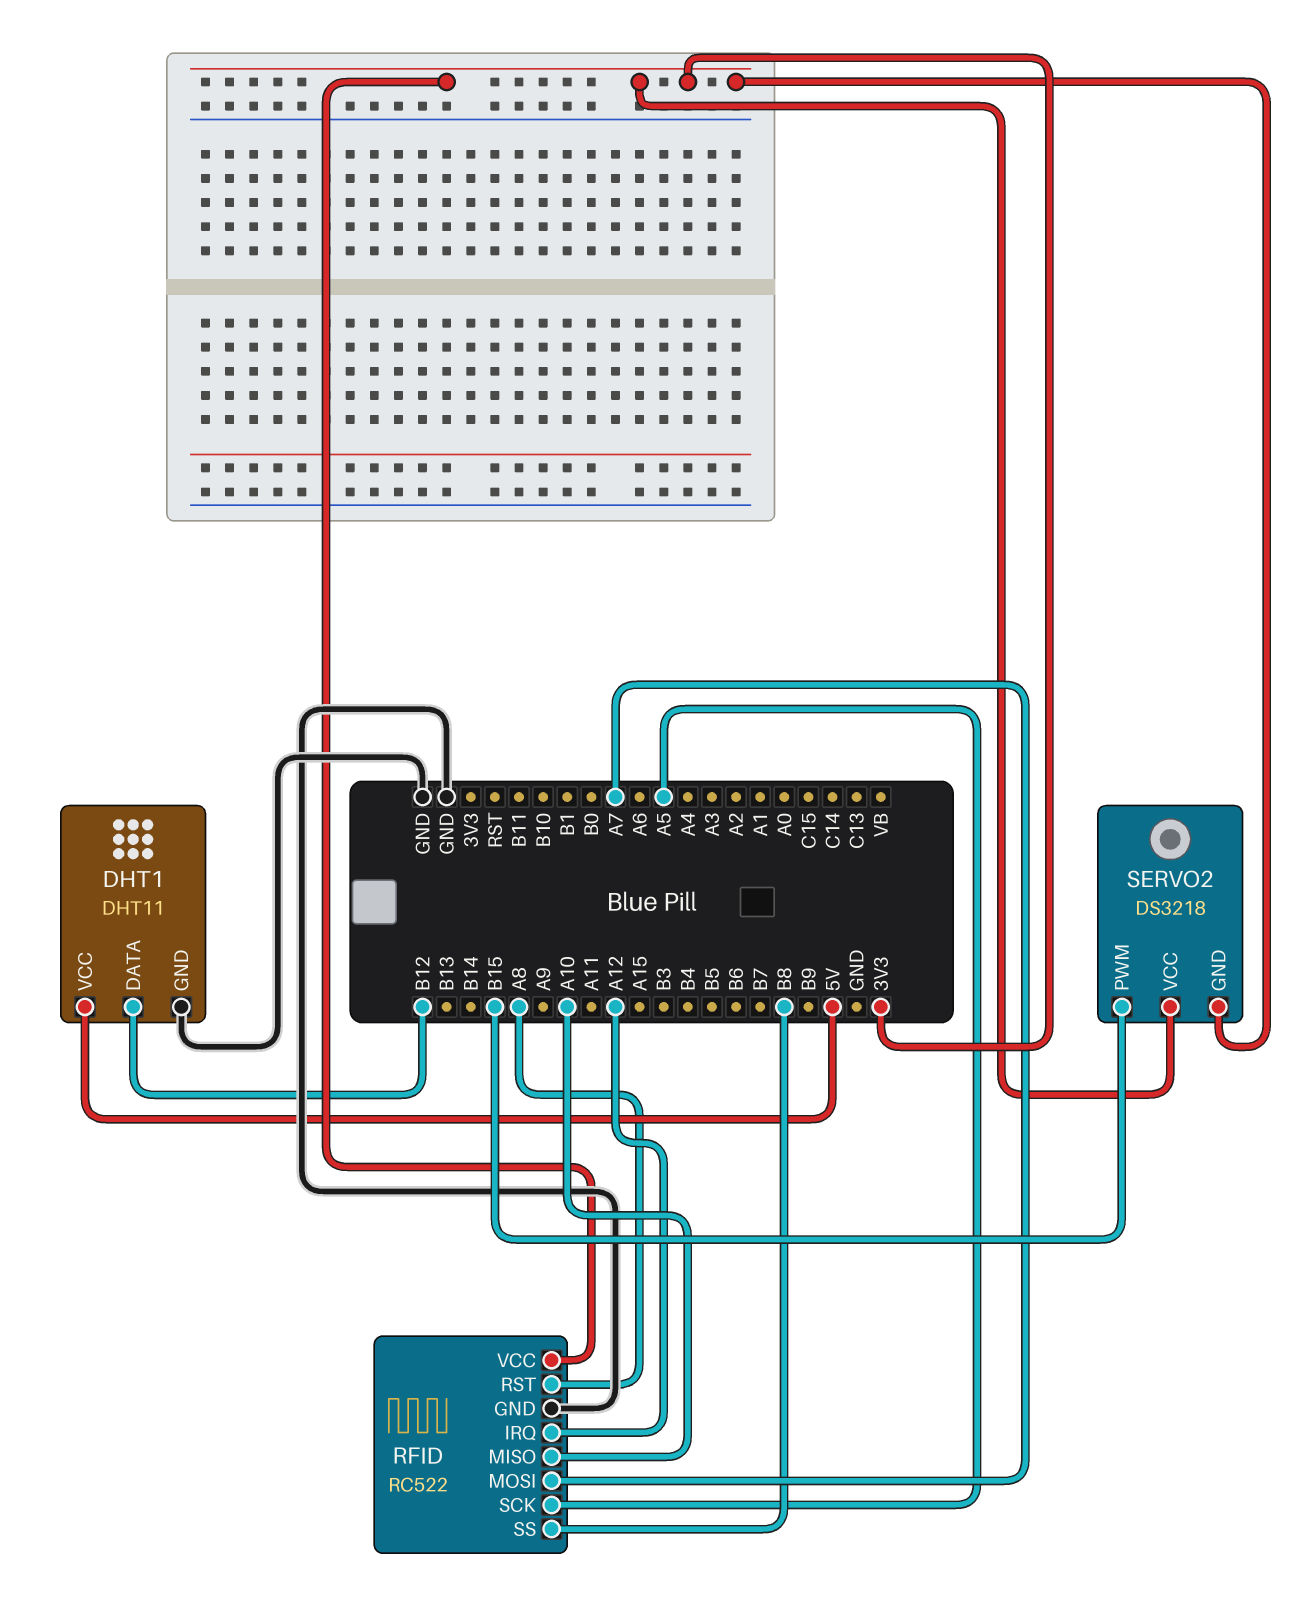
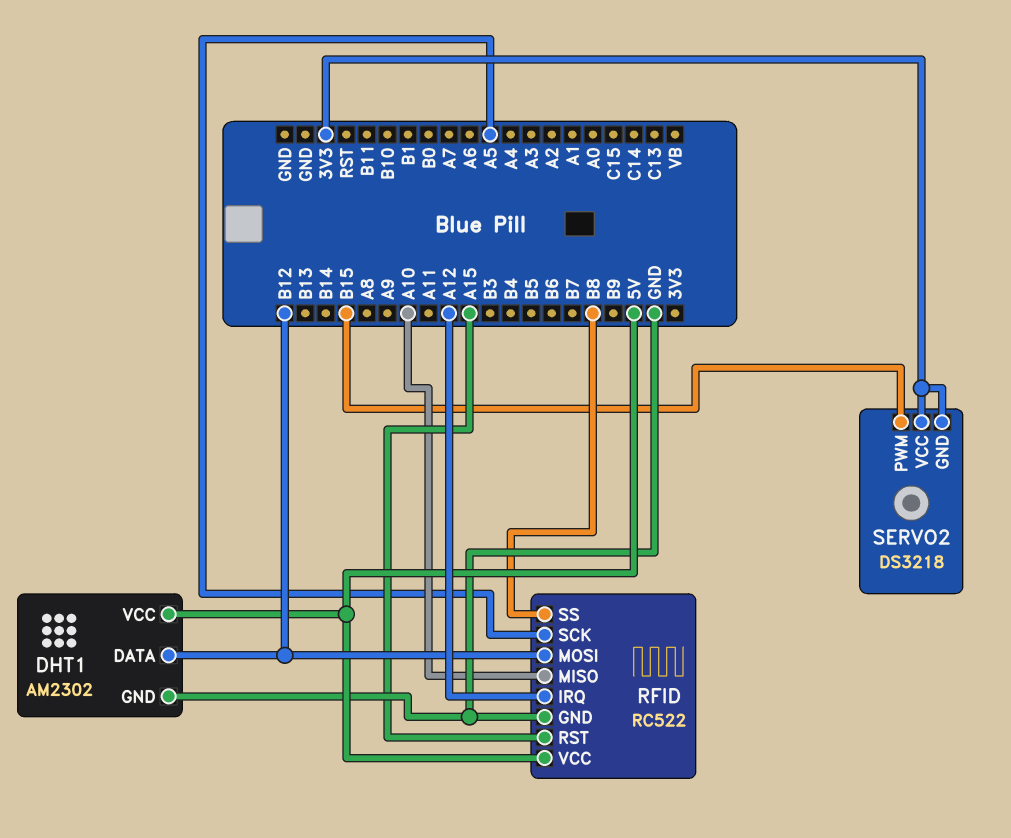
DHT1: DHT11 -> AM2302
RFID pin MOSI: A7 -> B12
RFID pin RST: A8 -> A15
RFID pin VCC: 3V3 -> 5V

